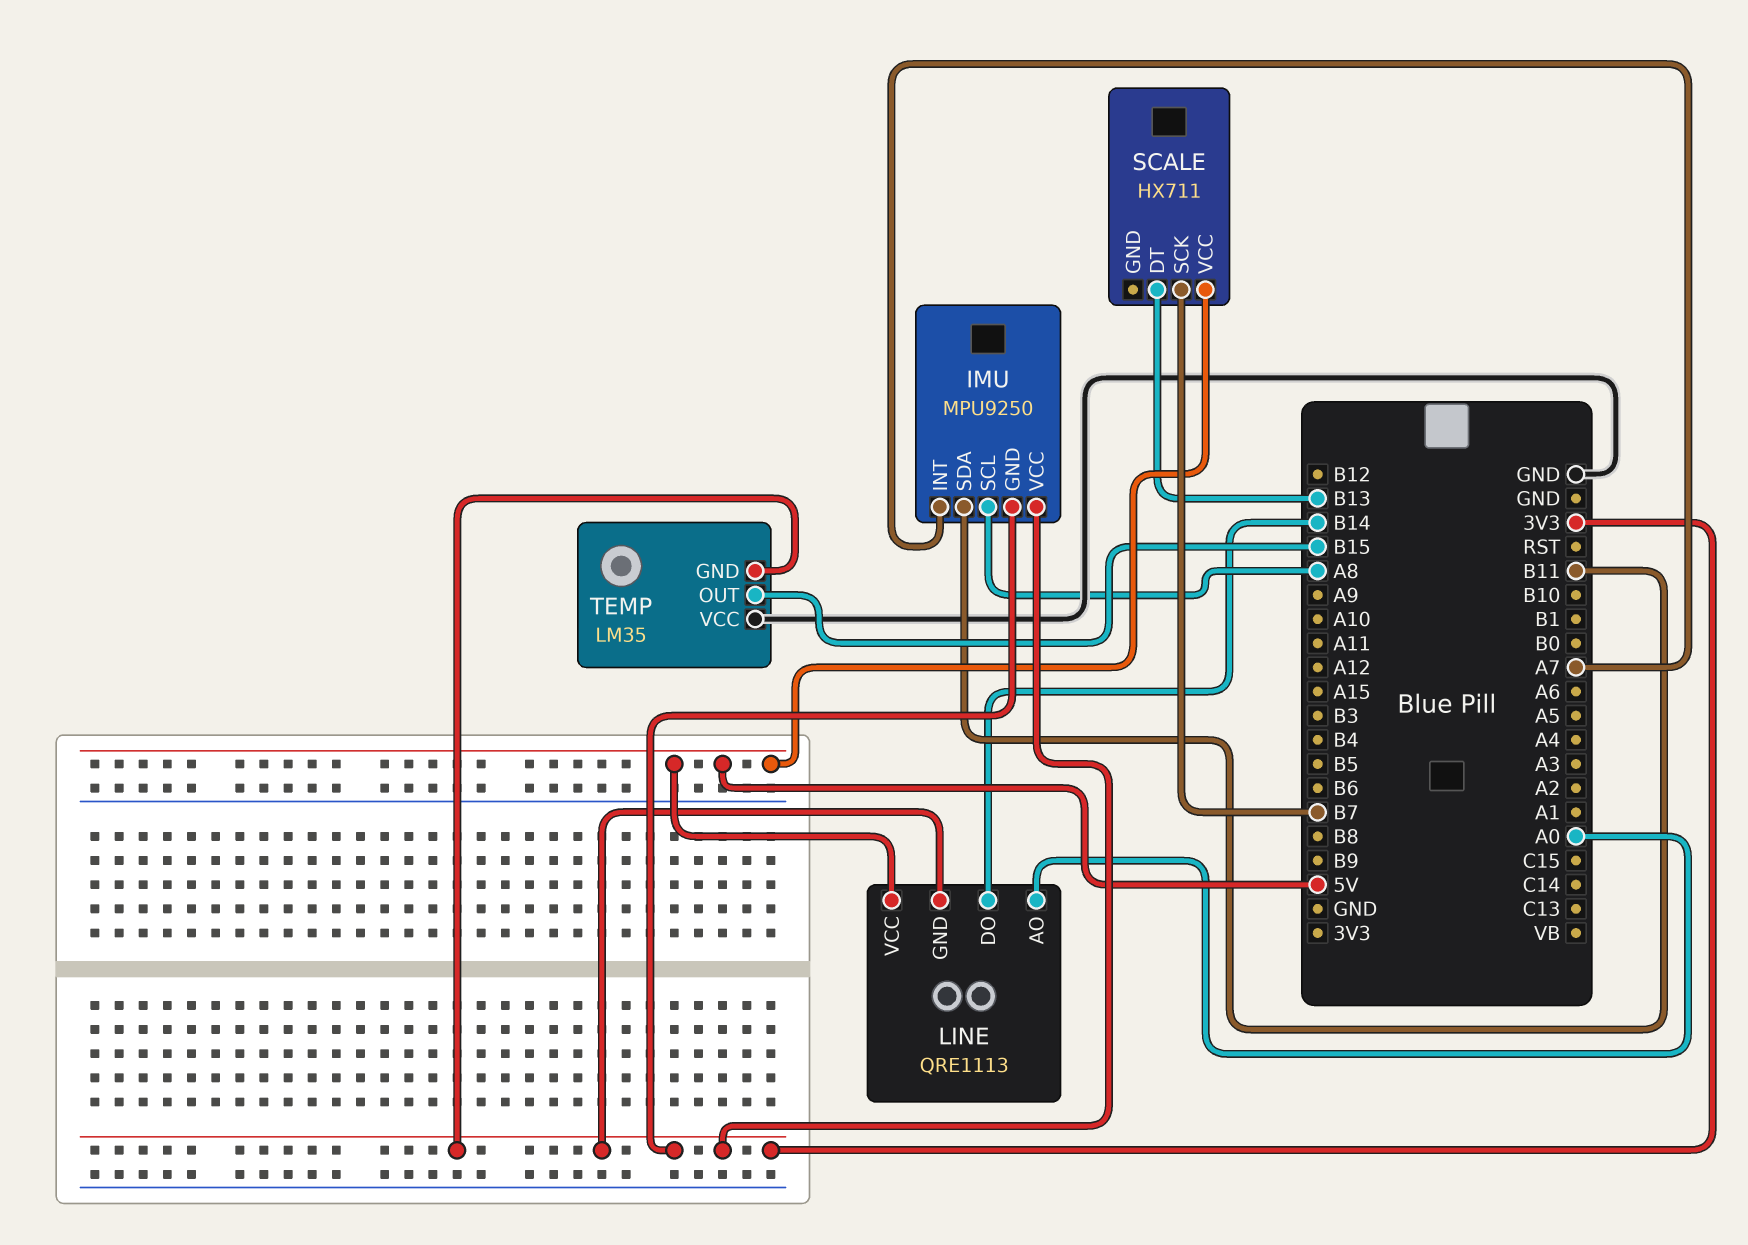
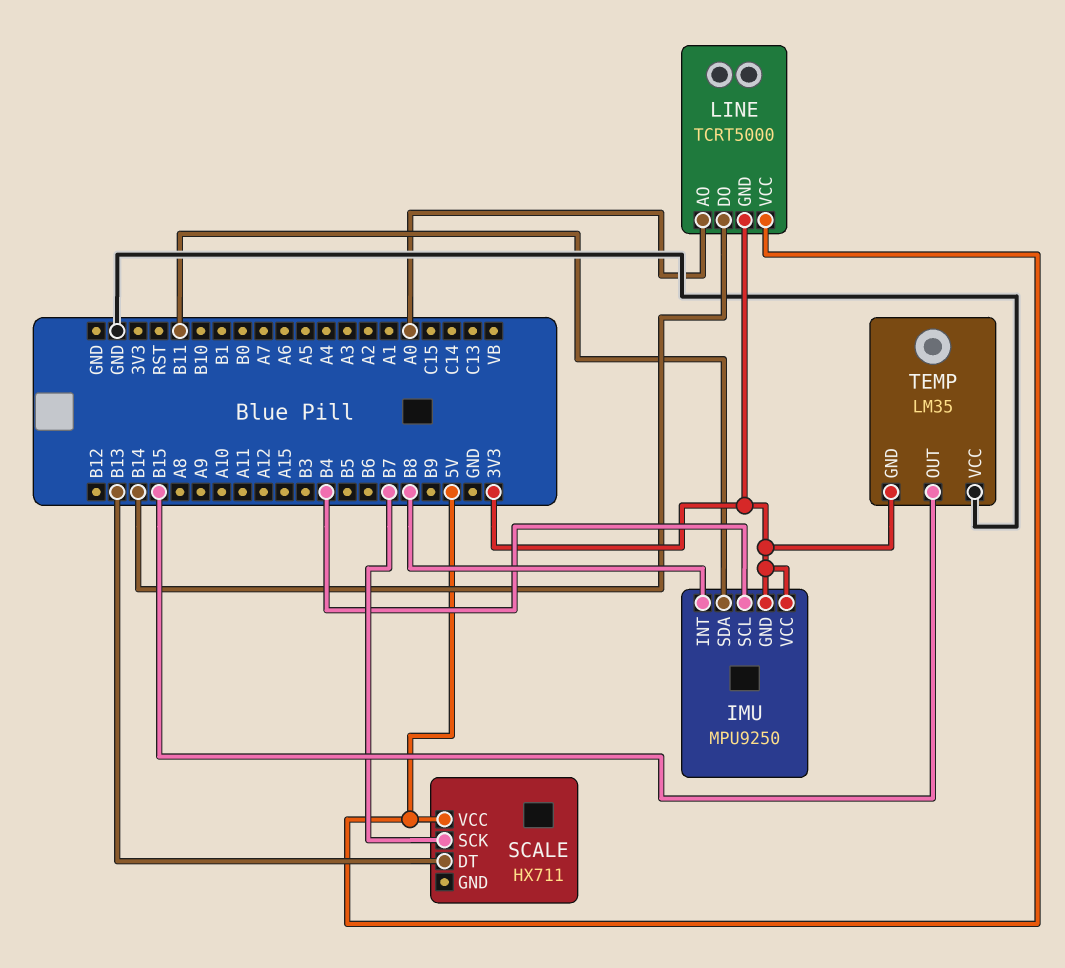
IMU pin INT: A7 -> B8
IMU pin SCL: A8 -> B4
LINE: QRE1113 -> TCRT5000

